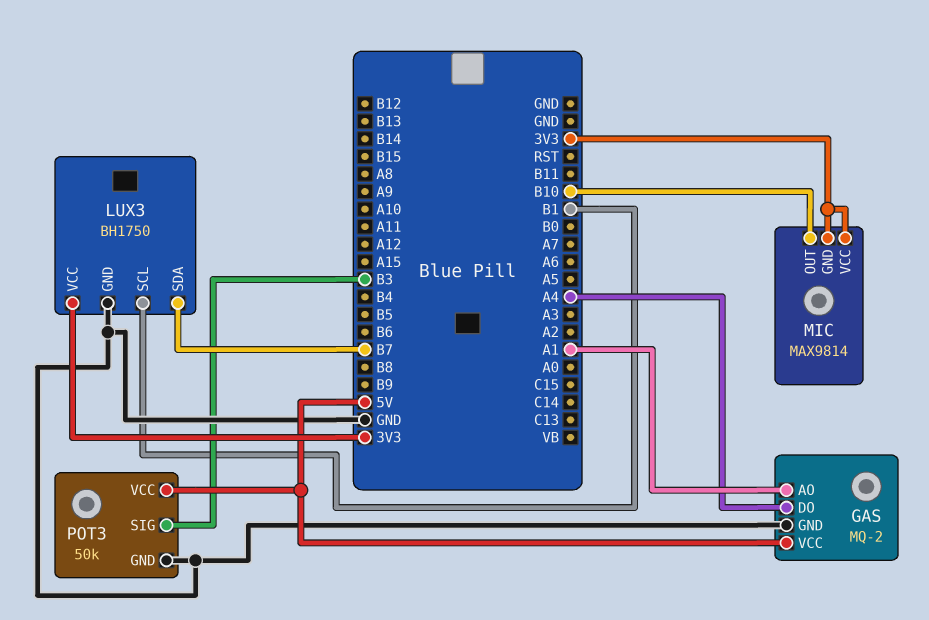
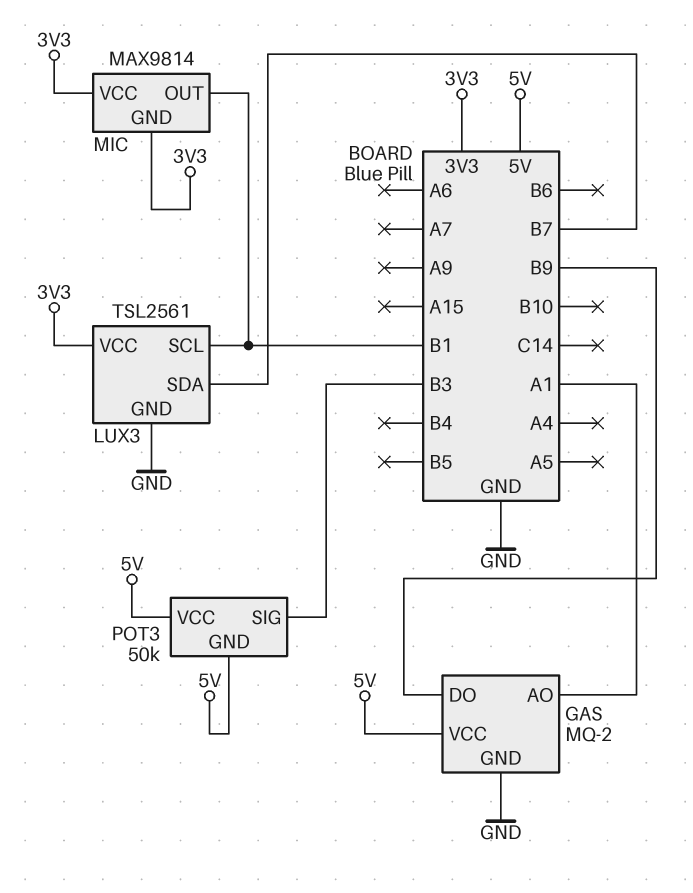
GAS pin DO: A4 -> B9
LUX3: BH1750 -> TSL2561
MIC pin OUT: B10 -> B1
POT3 pin GND: GND -> 5V

